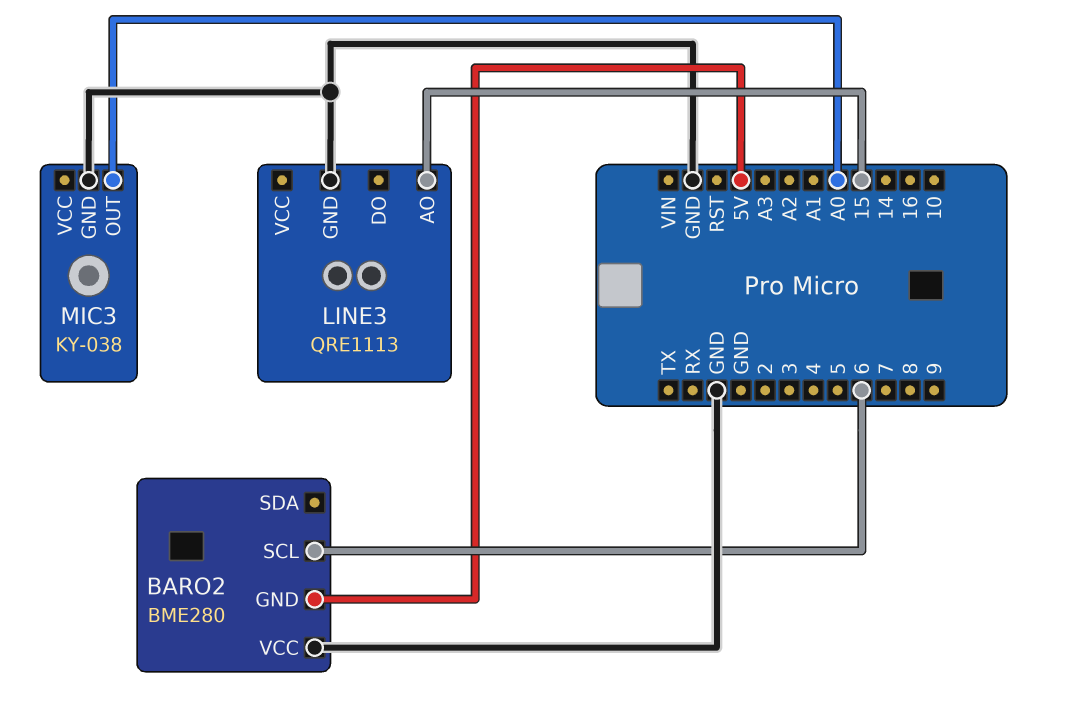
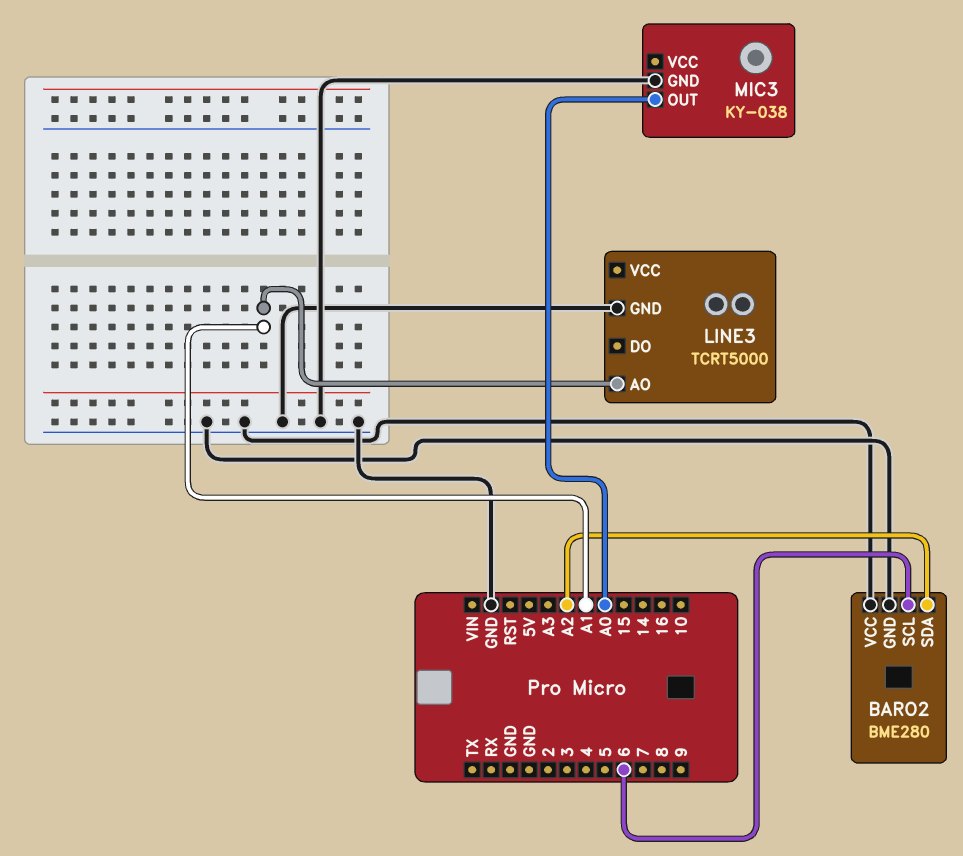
BARO2 pin GND: 5V -> GND
BARO2 pin SDA: none -> A2
LINE3: QRE1113 -> TCRT5000
LINE3 pin AO: 15 -> A1

